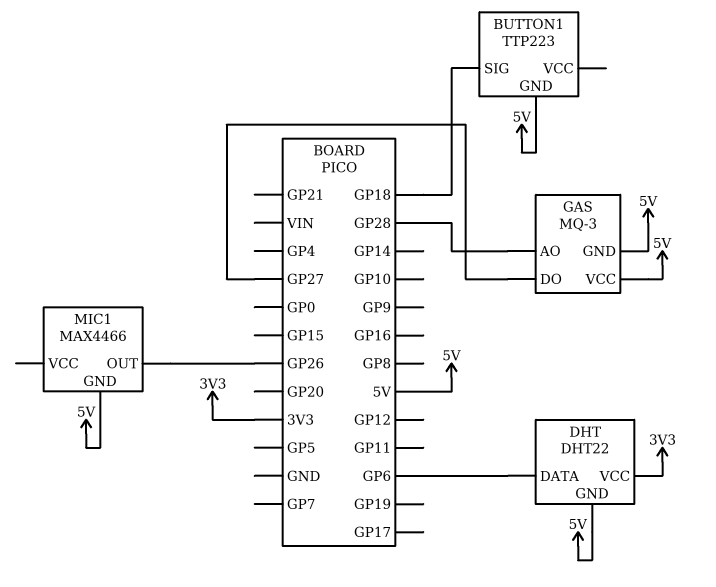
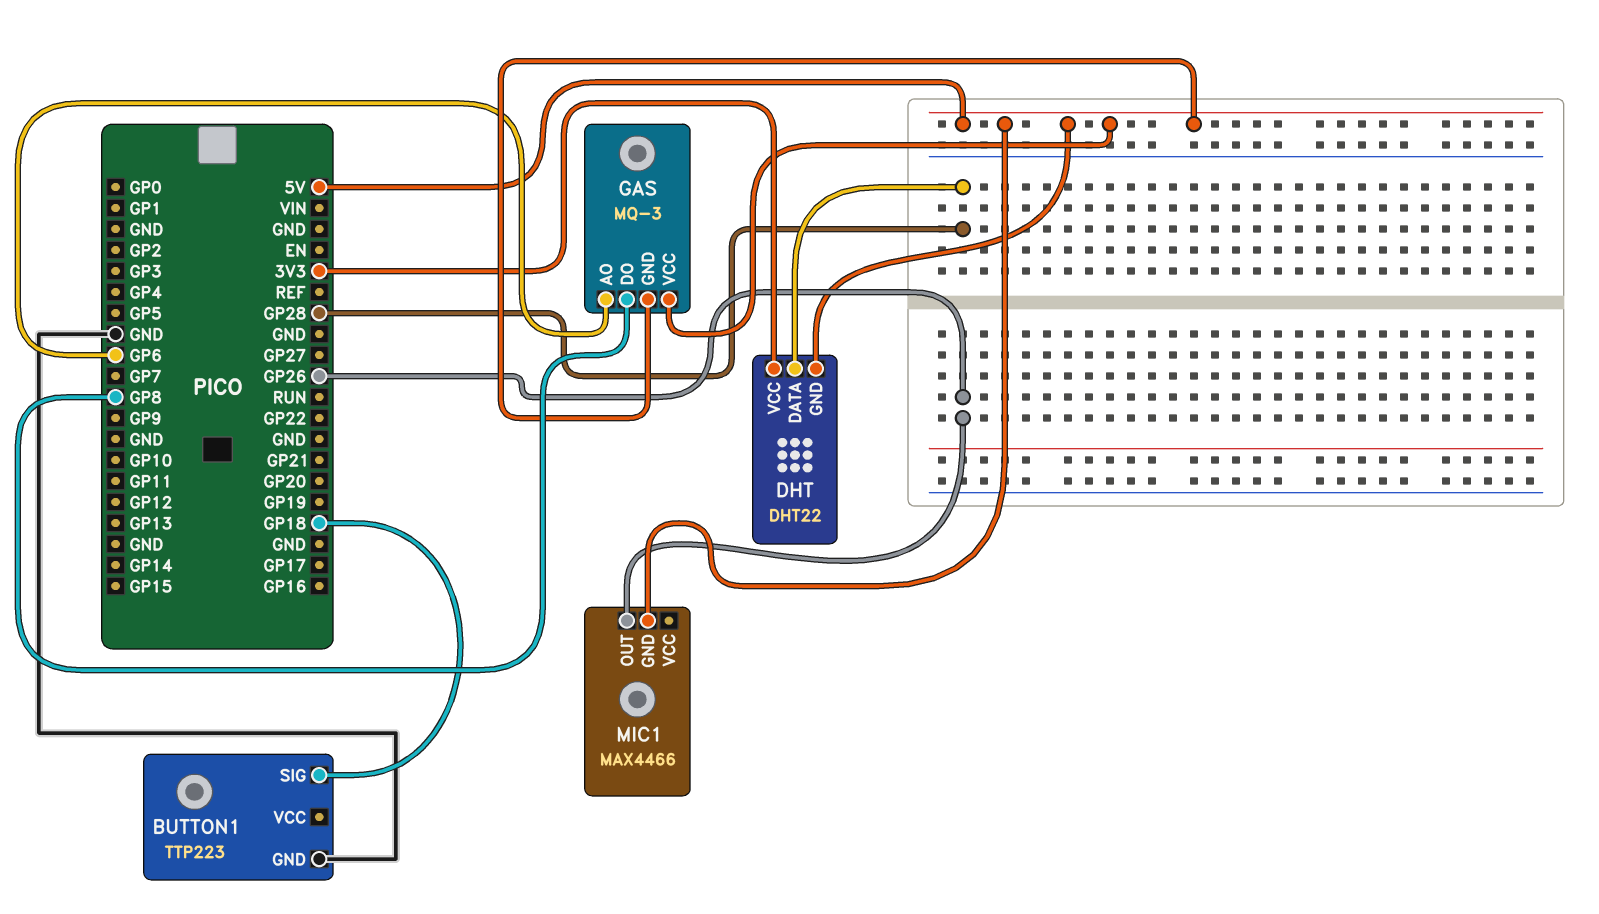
BUTTON1 pin GND: 5V -> GND
DHT pin DATA: GP6 -> GP28
GAS pin AO: GP28 -> GP6
GAS pin DO: GP27 -> GP8

